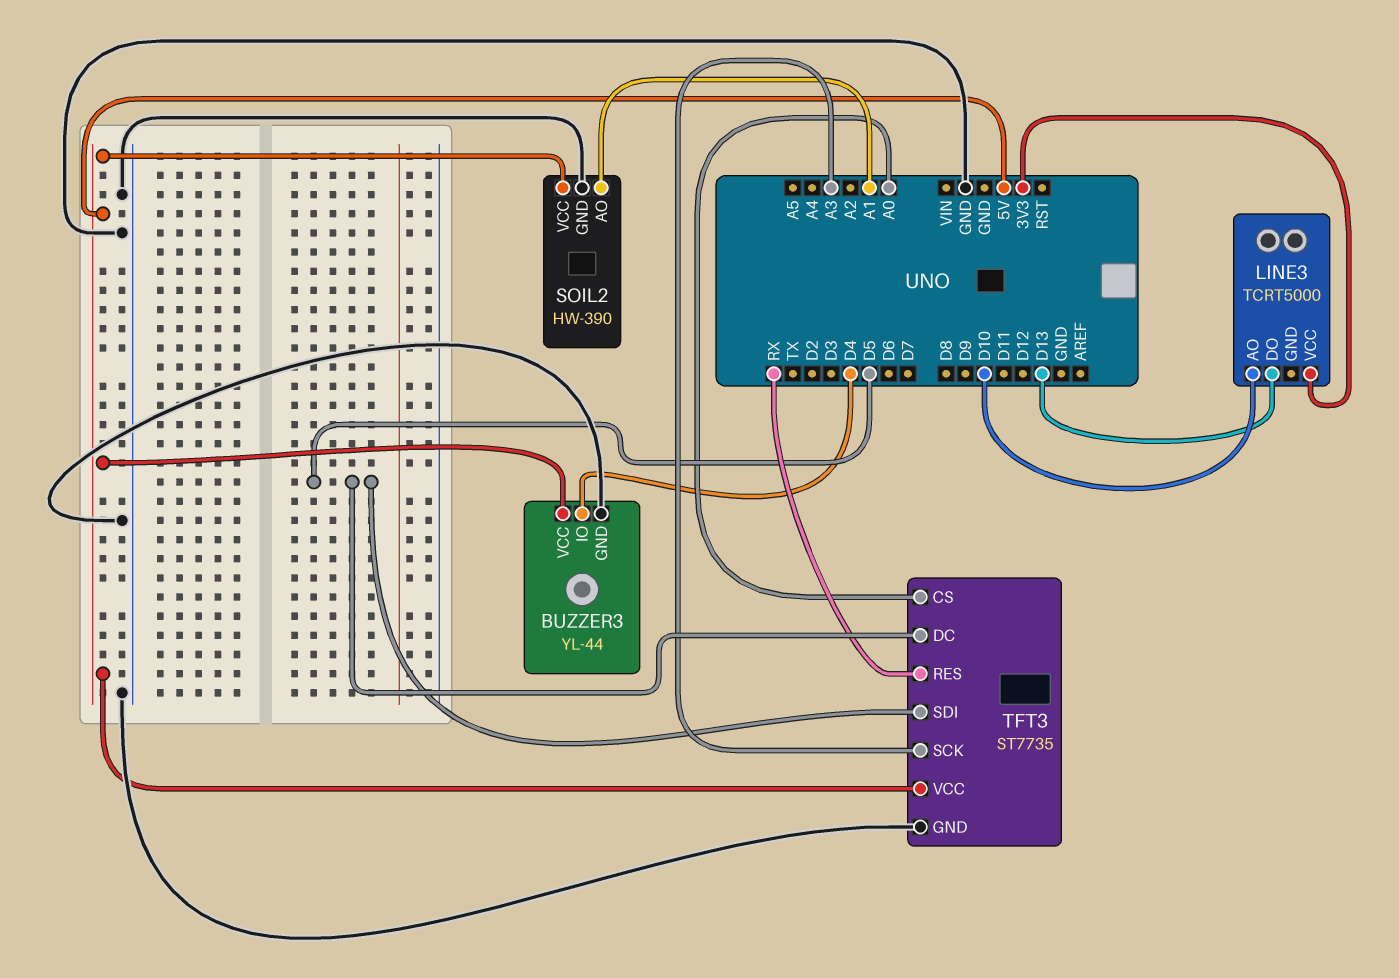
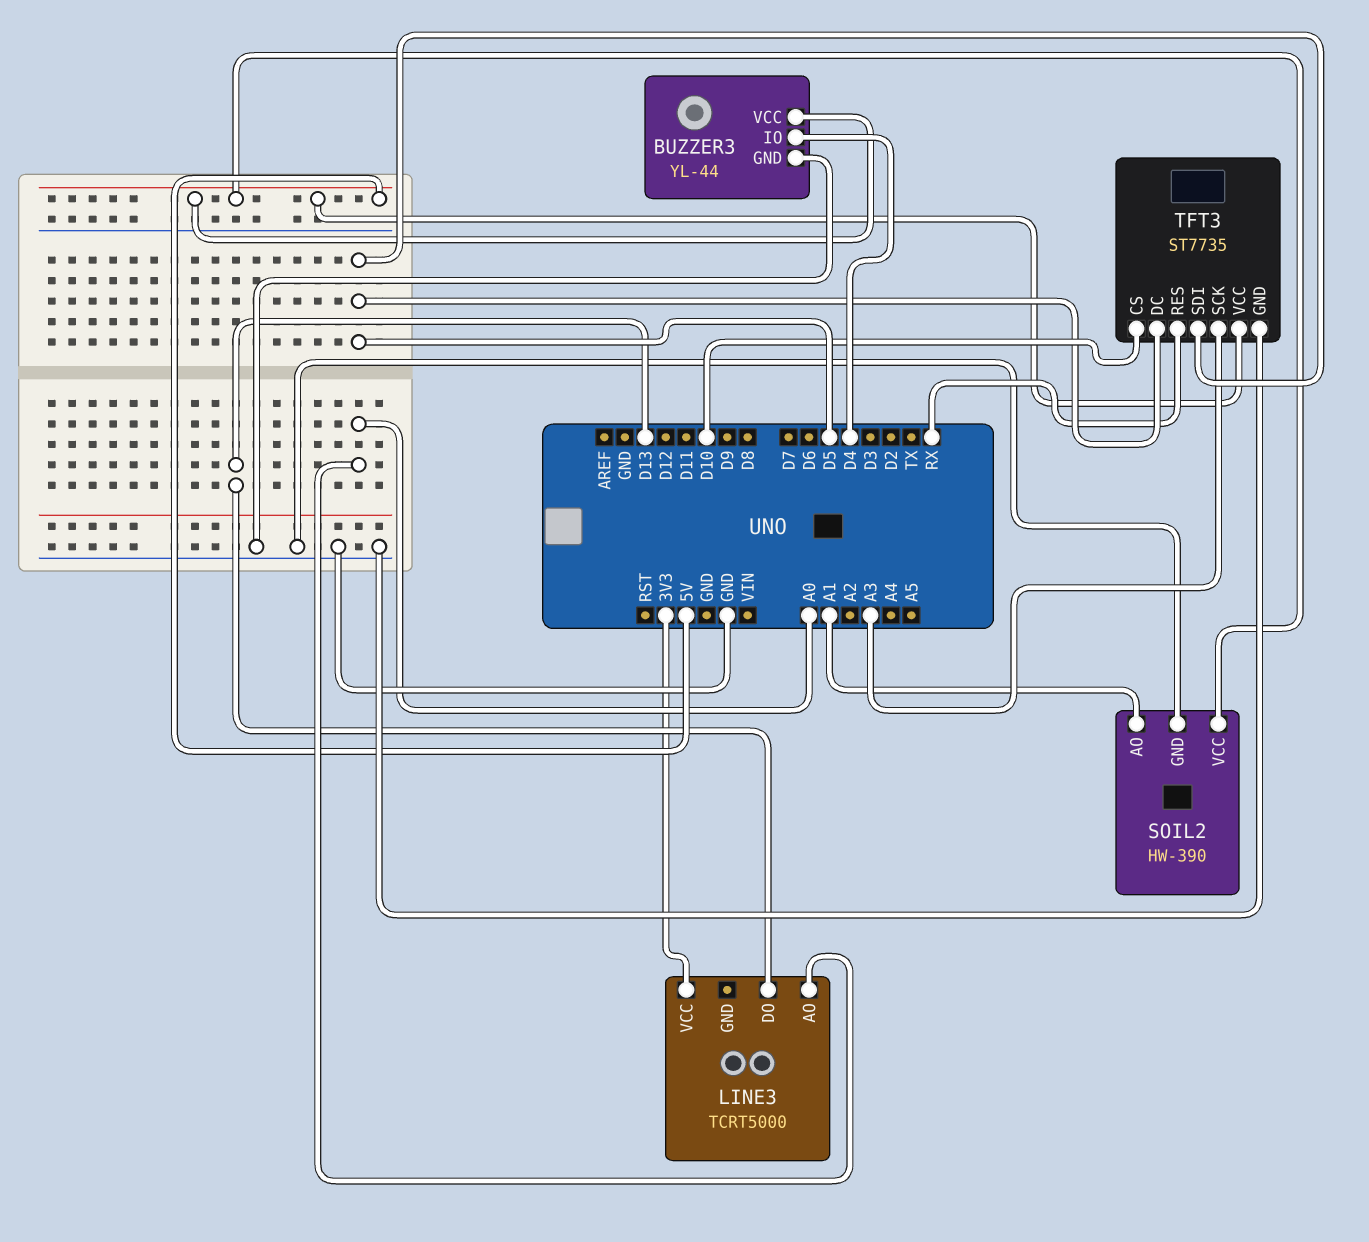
LINE3 pin AO: D10 -> A0
TFT3 pin CS: A0 -> D10

